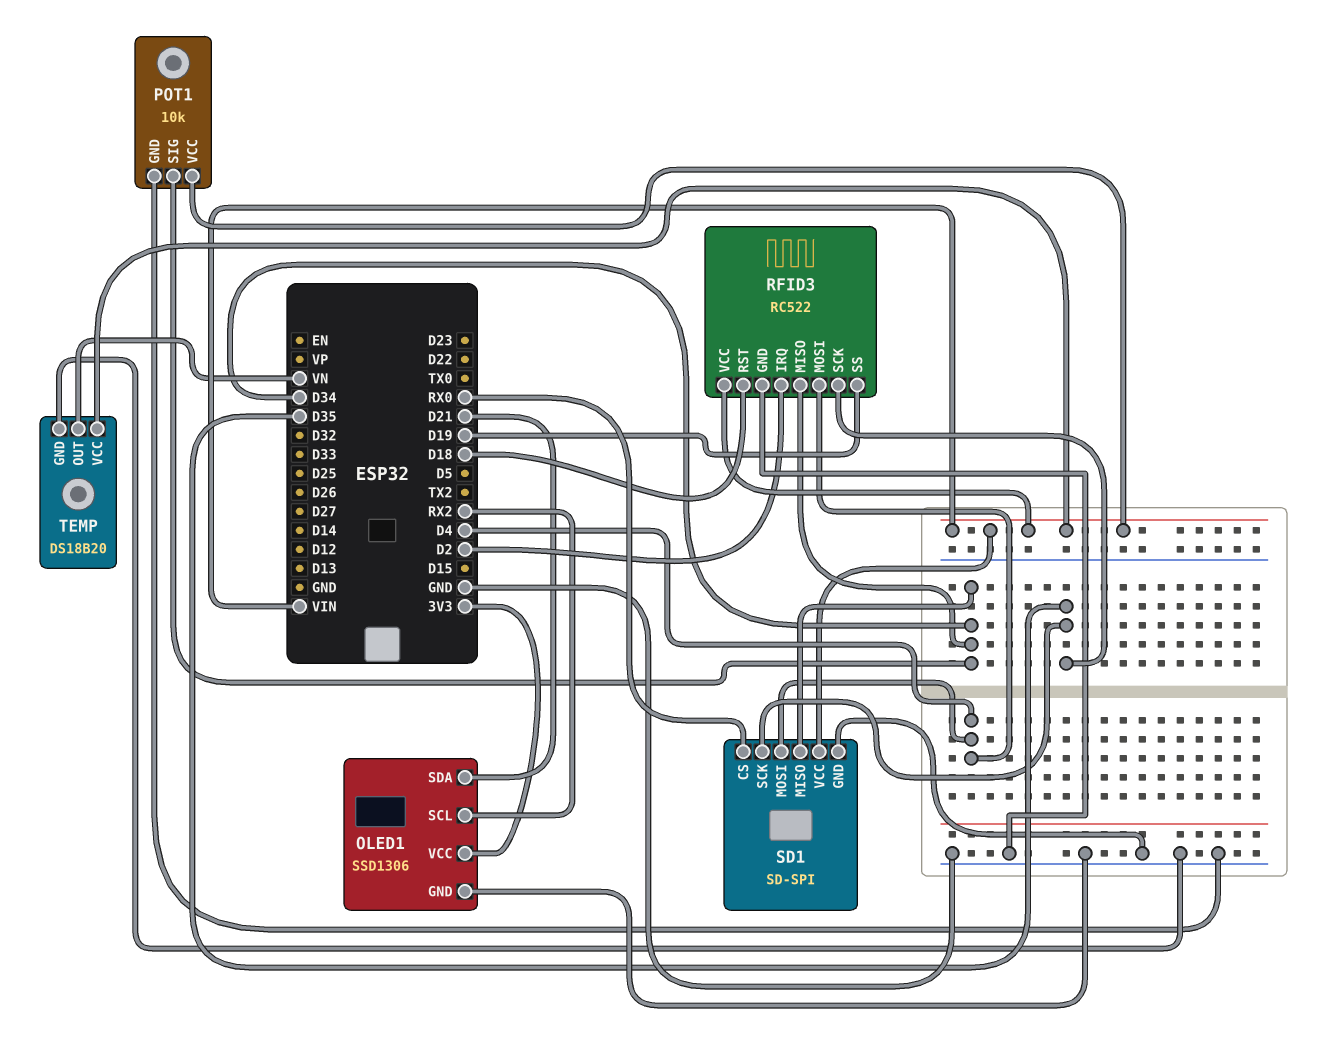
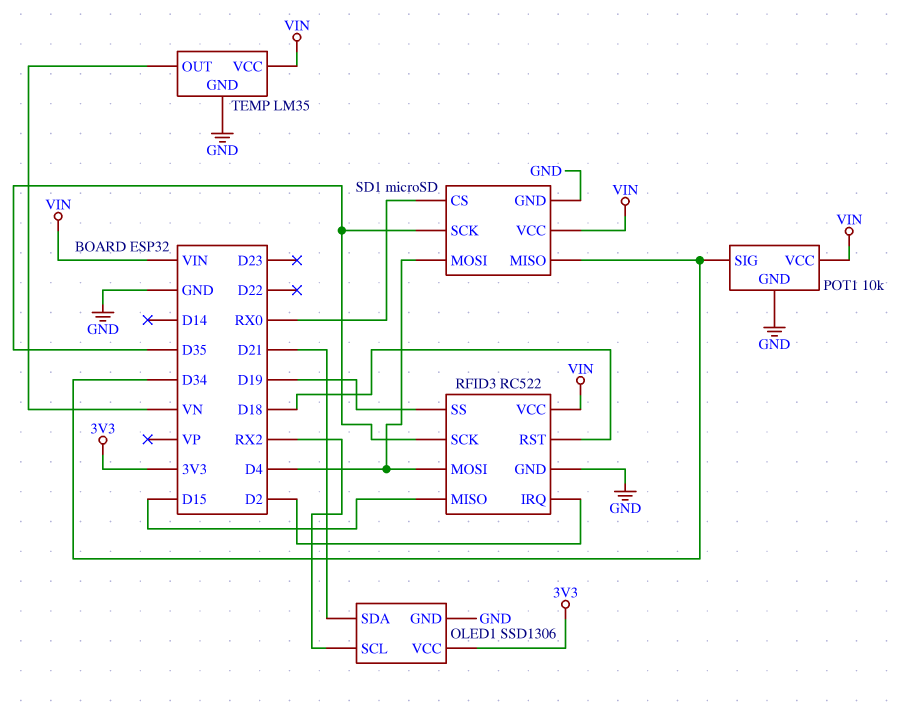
RFID3 pin MISO: D34 -> D15
SD1: SD-SPI -> microSD
TEMP: DS18B20 -> LM35

